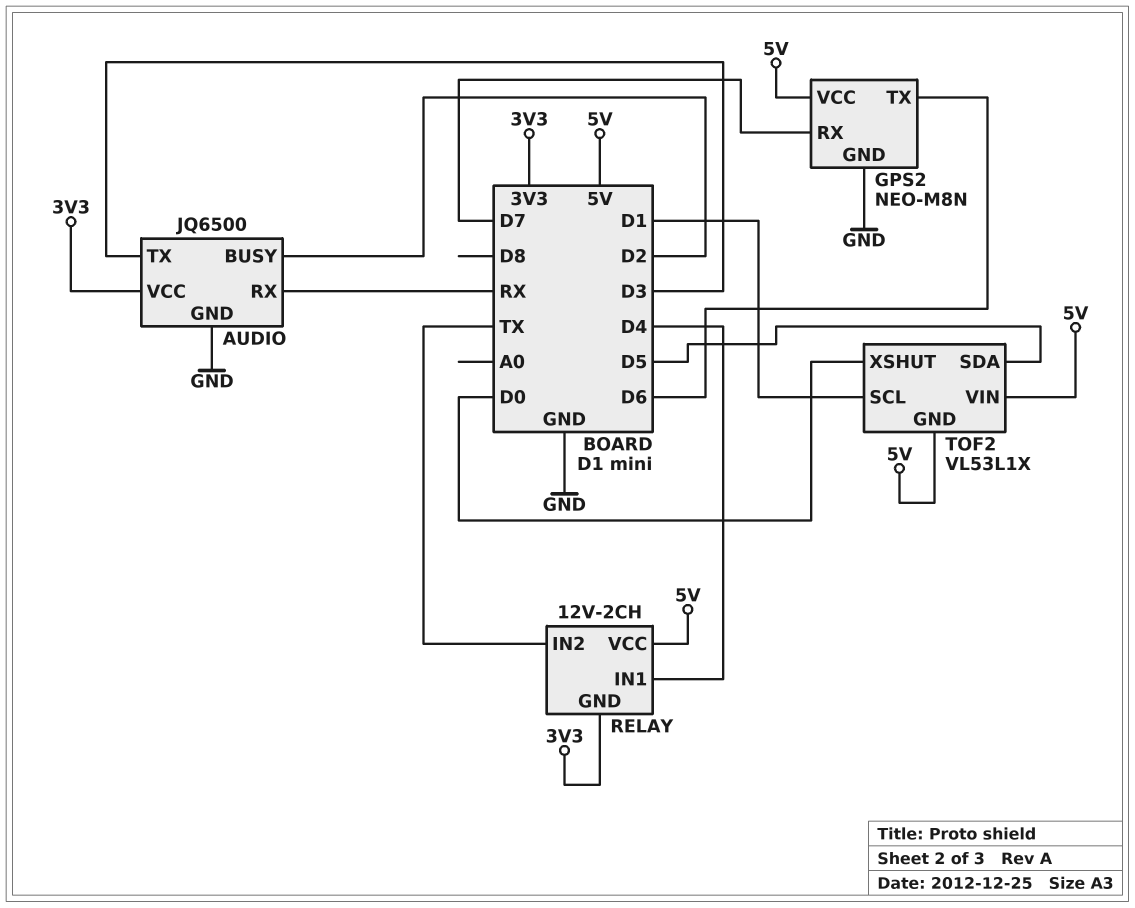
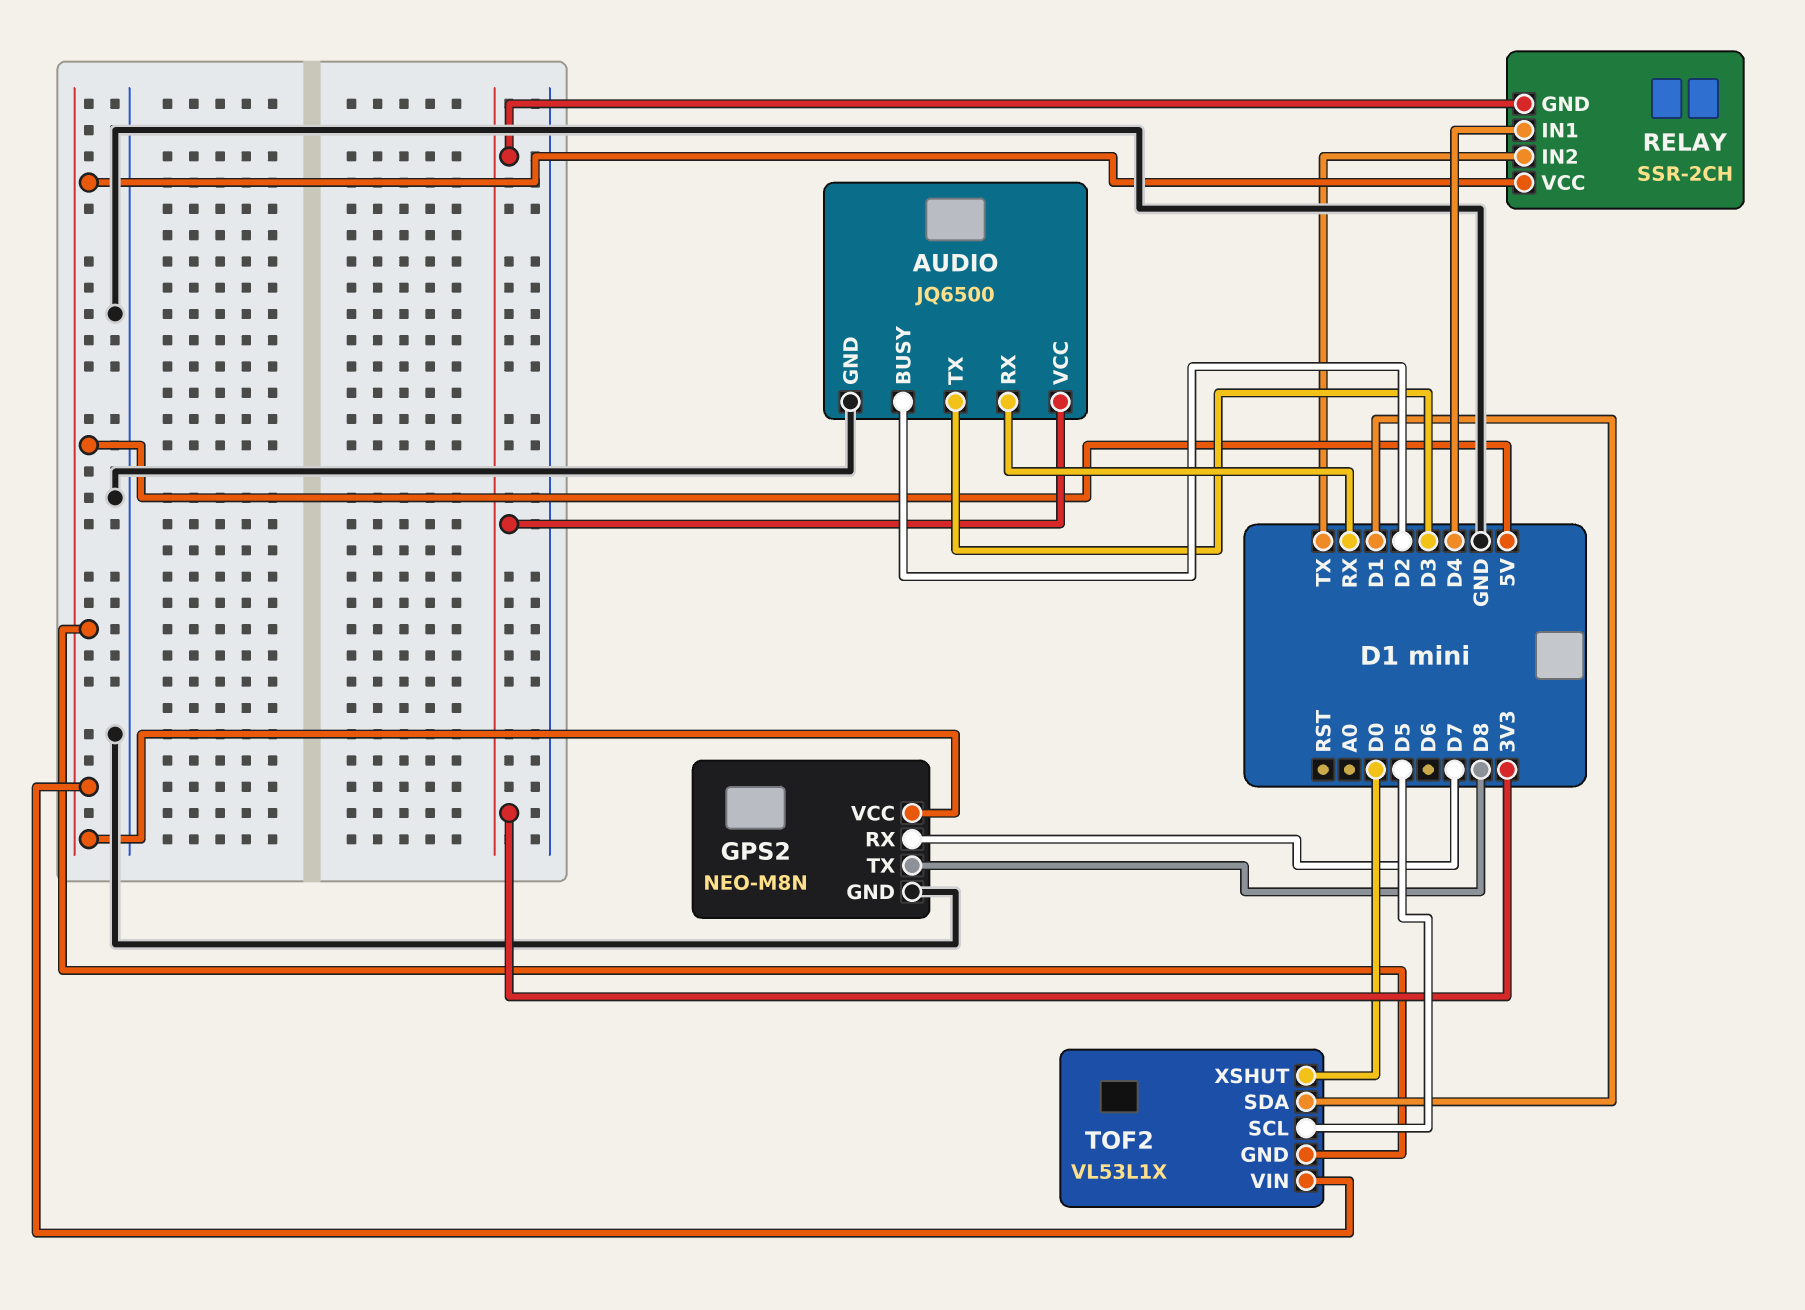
GPS2 pin TX: D6 -> D8
RELAY: 12V-2CH -> SSR-2CH
TOF2 pin SCL: D1 -> D5
TOF2 pin SDA: D5 -> D1

